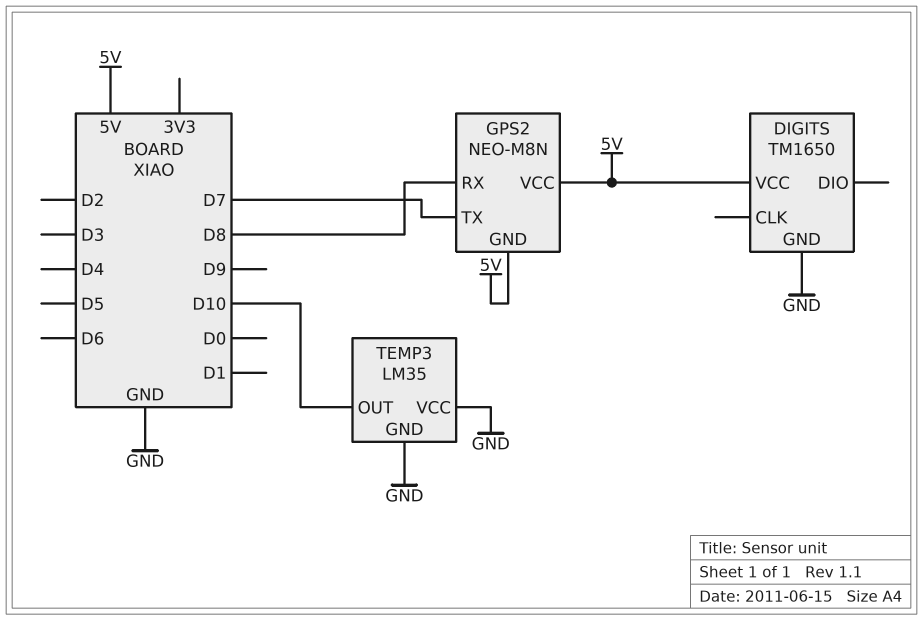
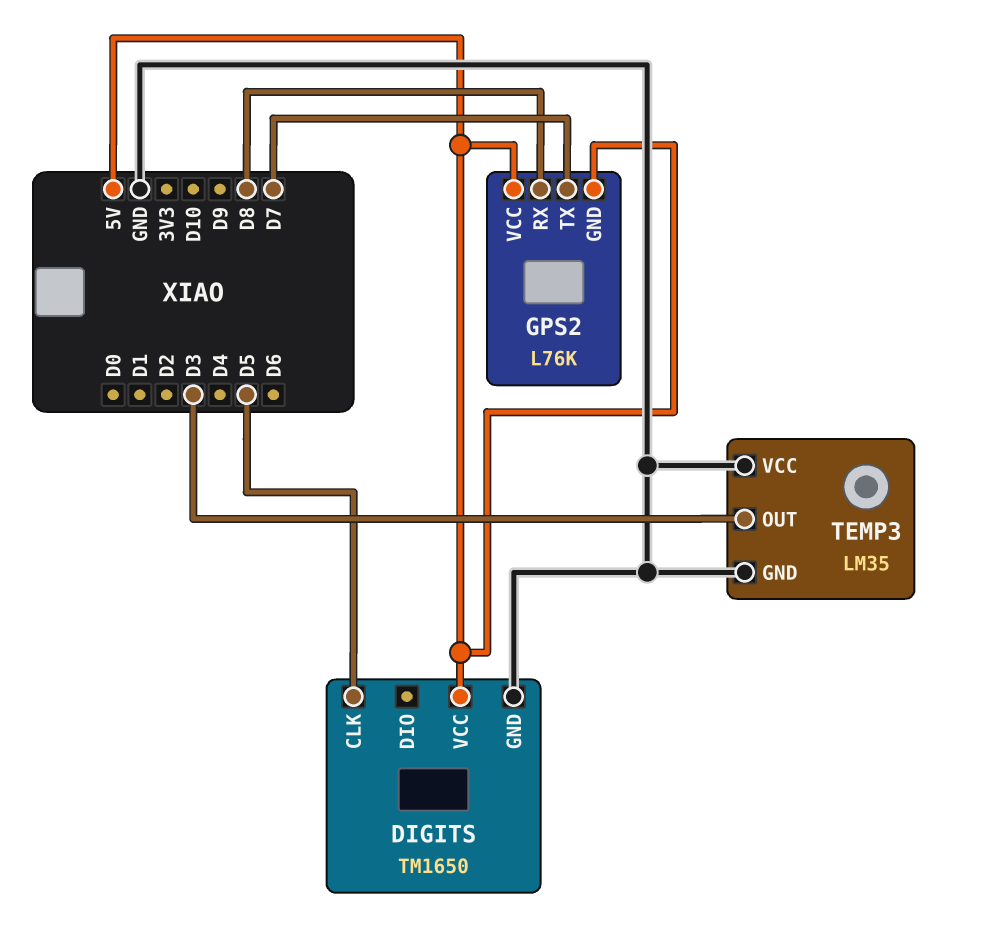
DIGITS pin CLK: none -> D5
GPS2: NEO-M8N -> L76K
TEMP3 pin OUT: D10 -> D3

